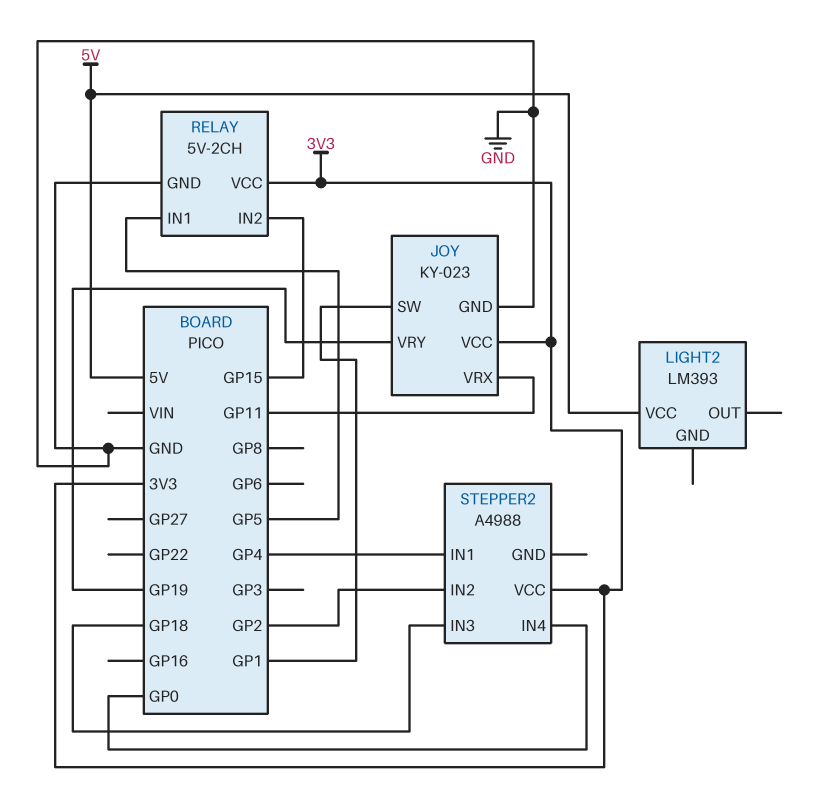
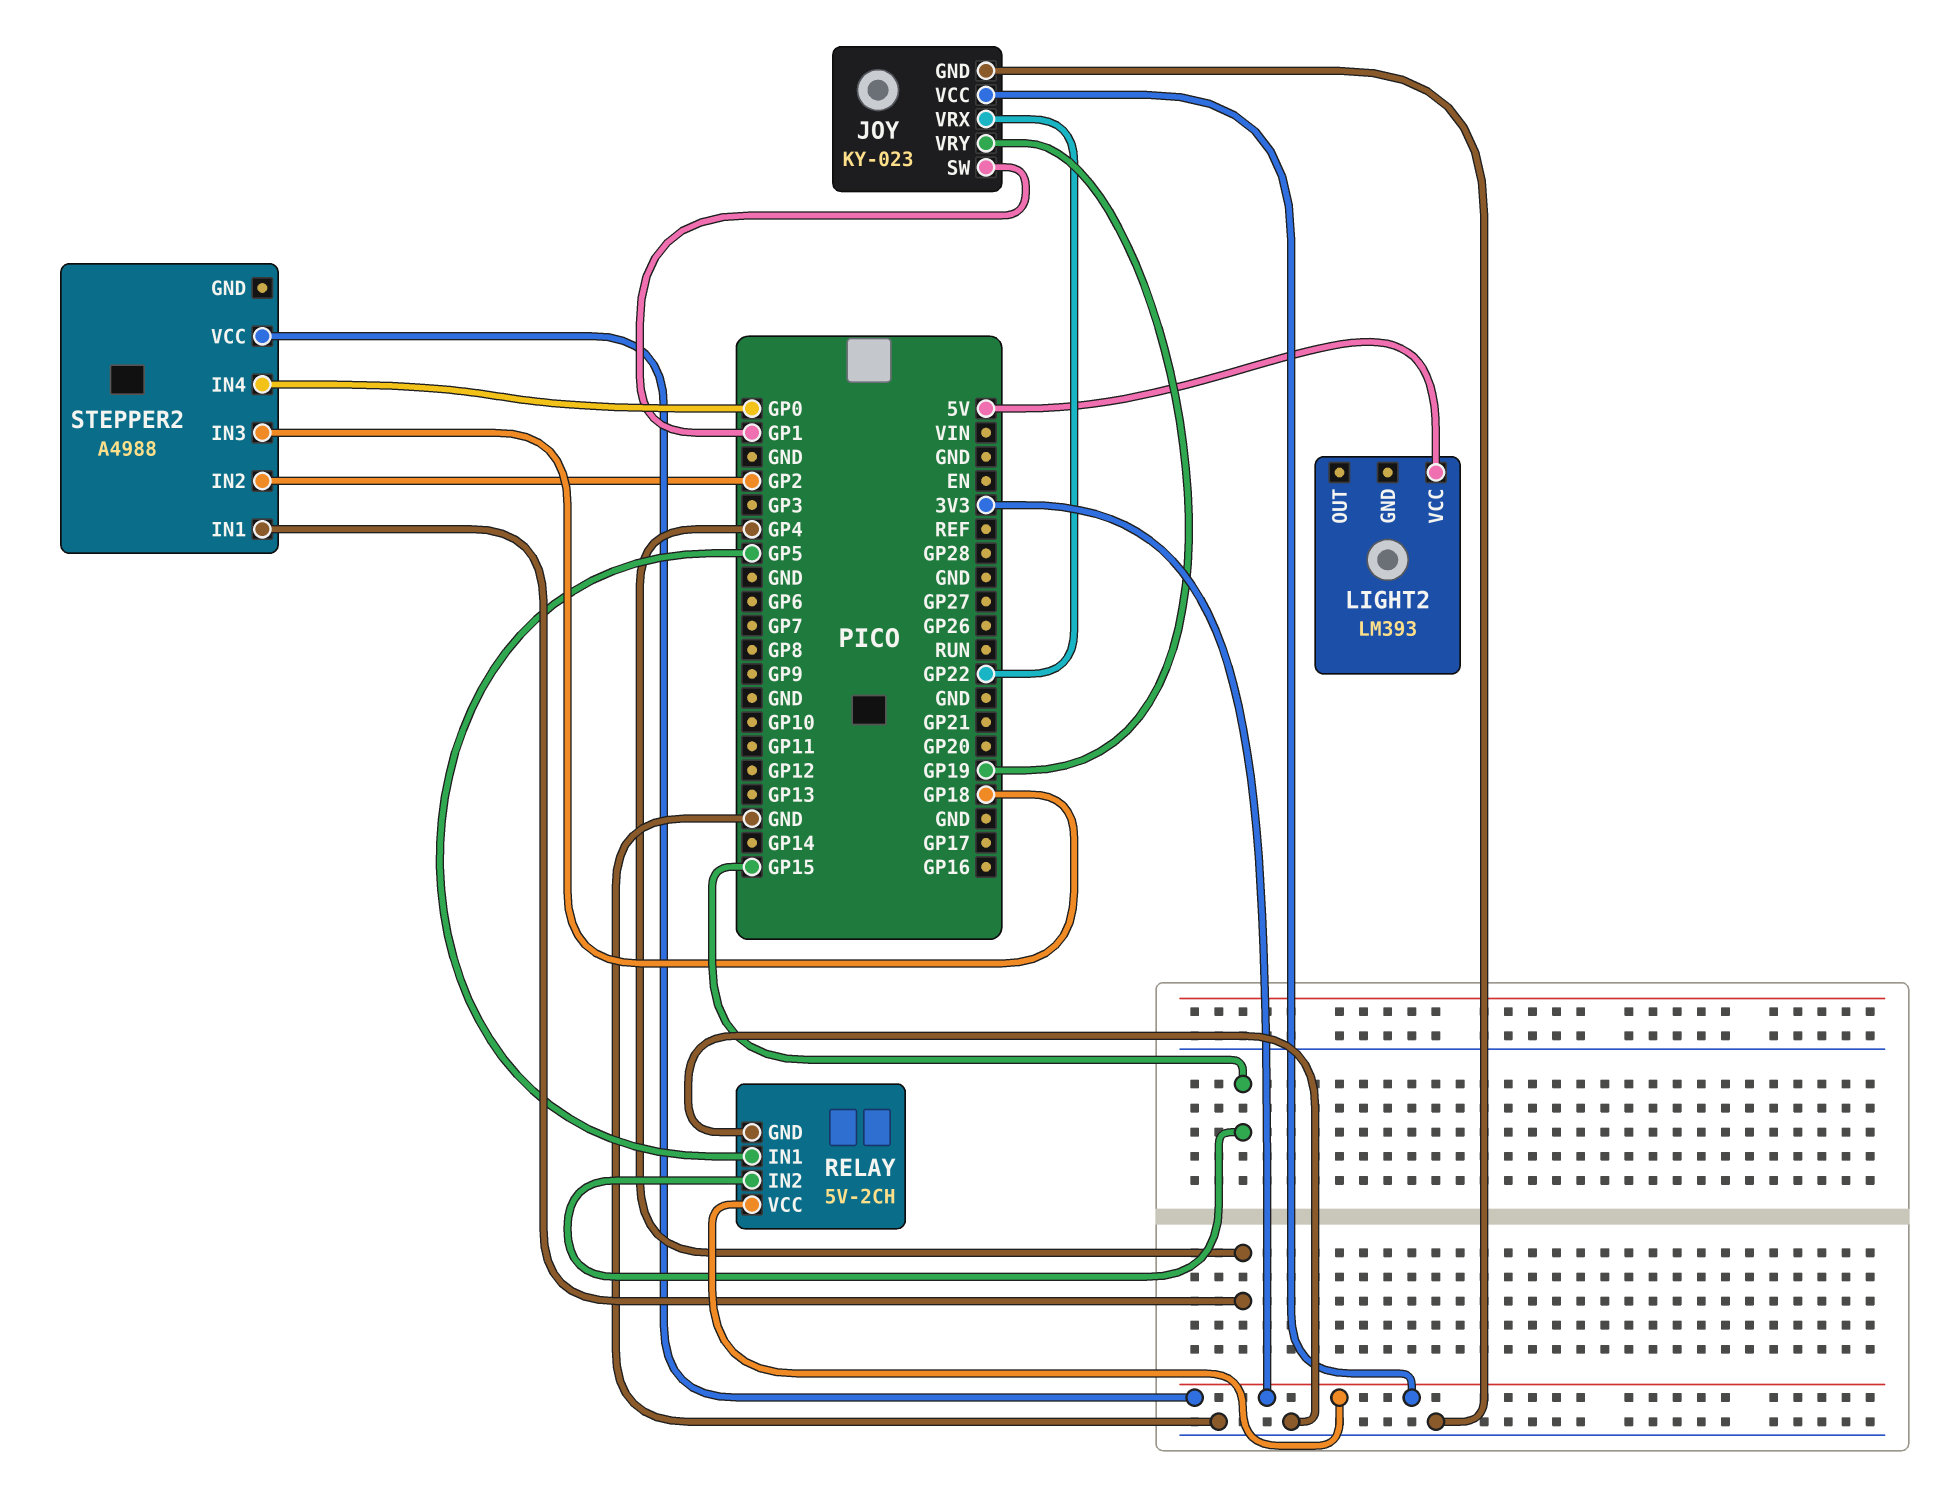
JOY pin VRX: GP11 -> GP22

